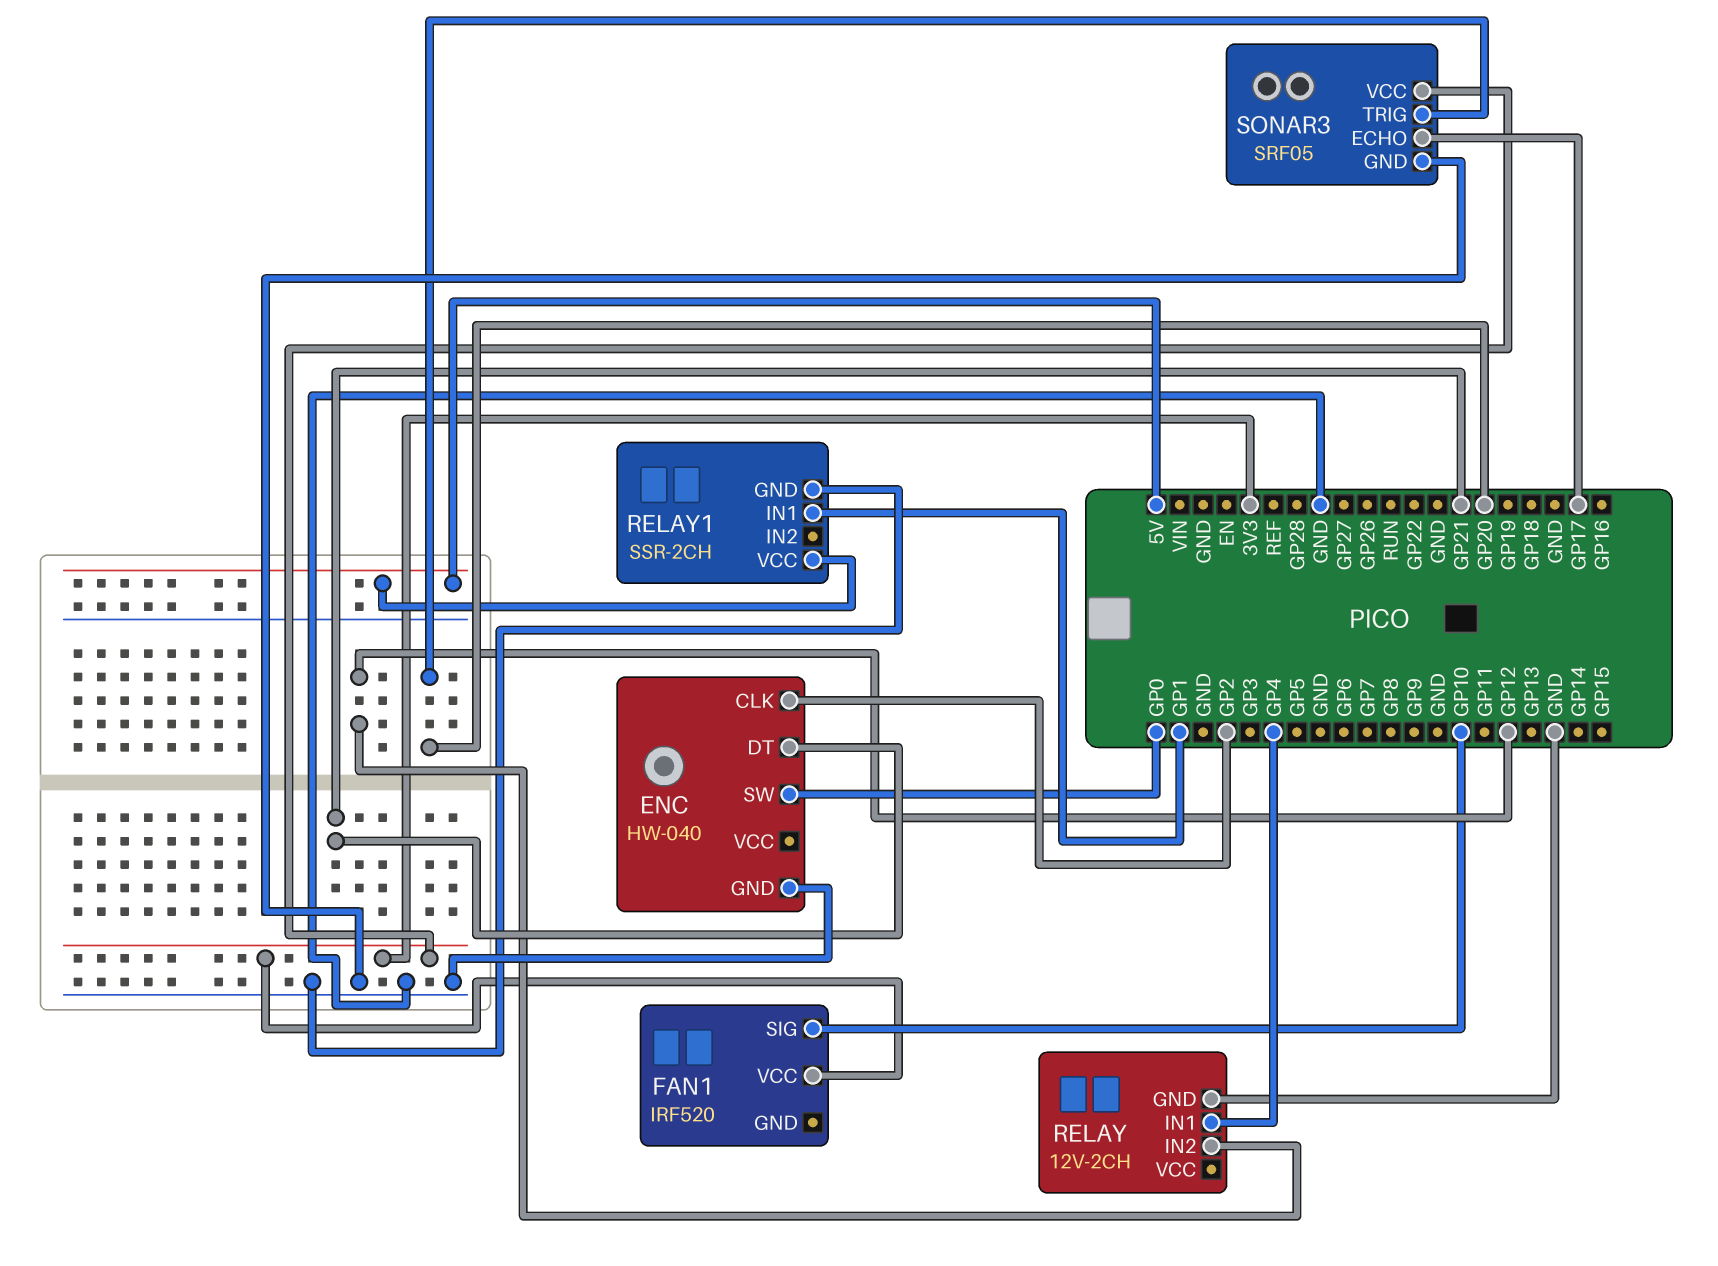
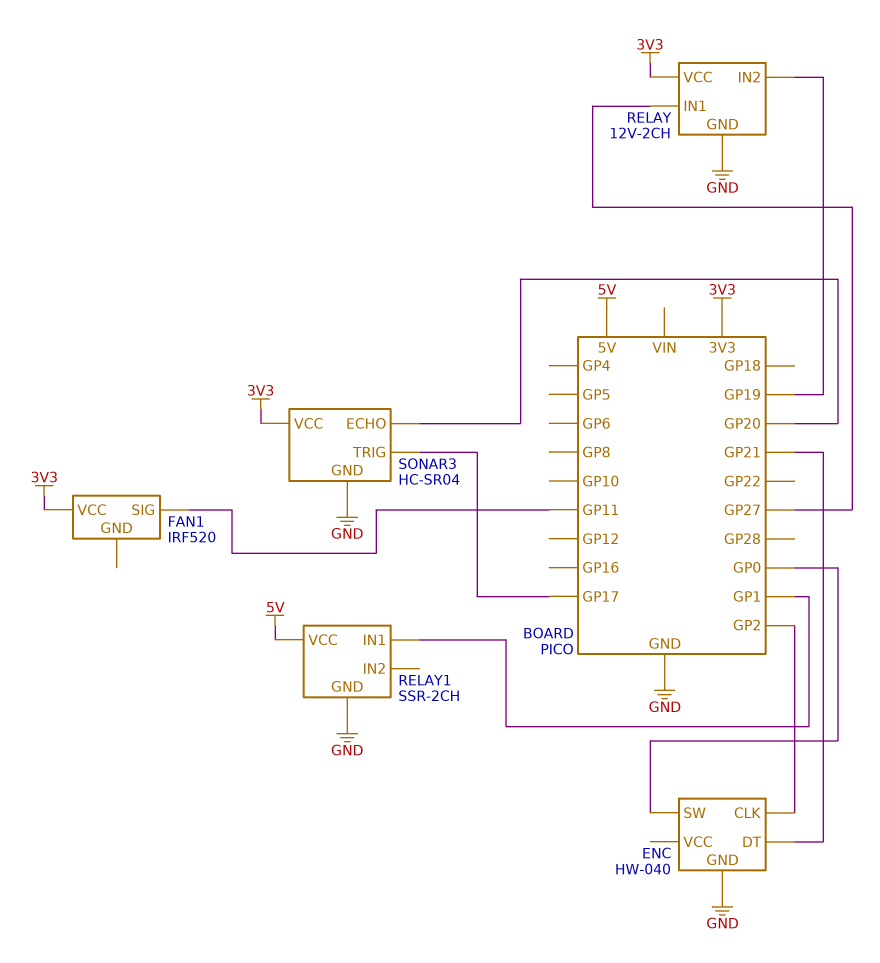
FAN1 pin SIG: GP10 -> GP11
RELAY pin IN1: GP4 -> GP27
RELAY pin IN2: GP12 -> GP19
RELAY pin VCC: none -> 3V3
SONAR3: SRF05 -> HC-SR04
SONAR3 pin ECHO: GP17 -> GP20
SONAR3 pin TRIG: GP20 -> GP17

